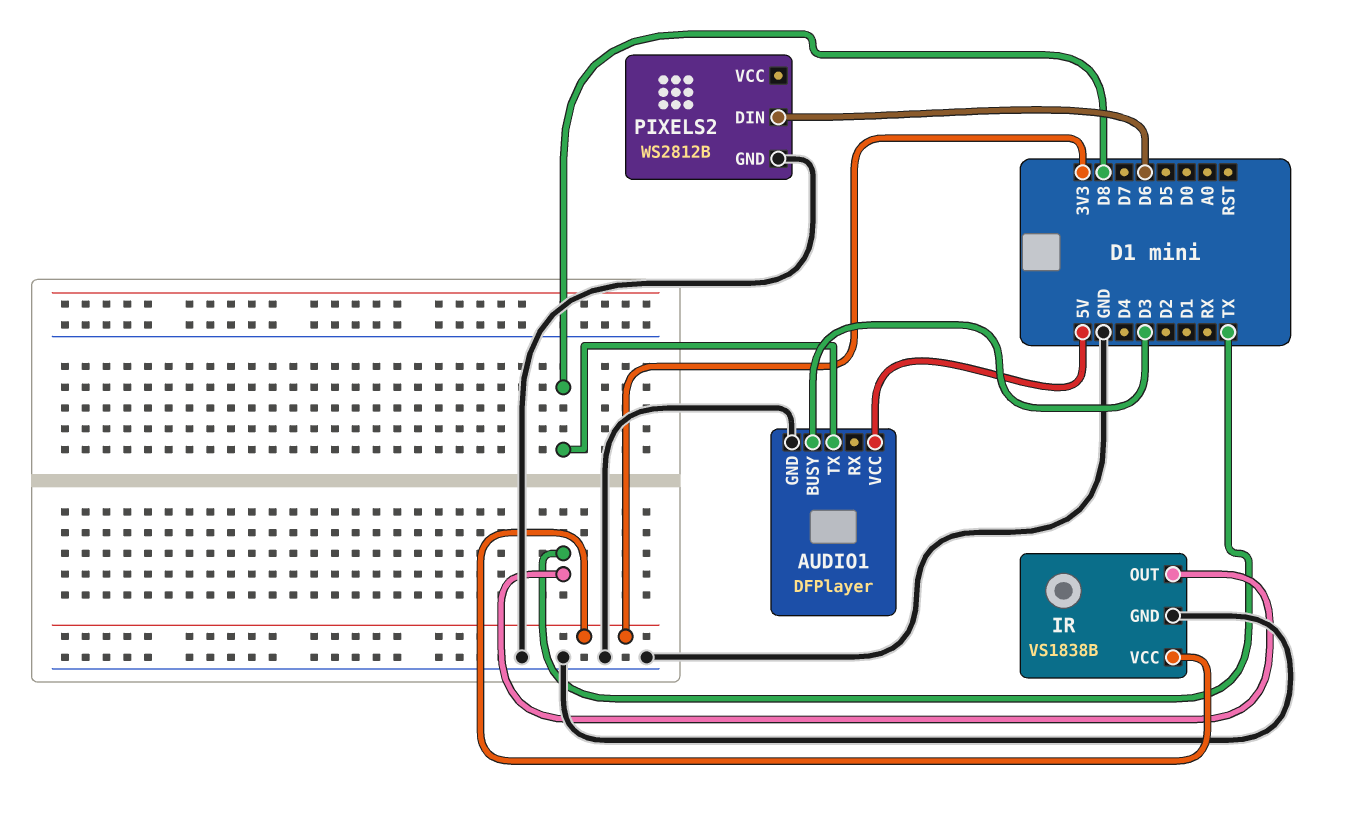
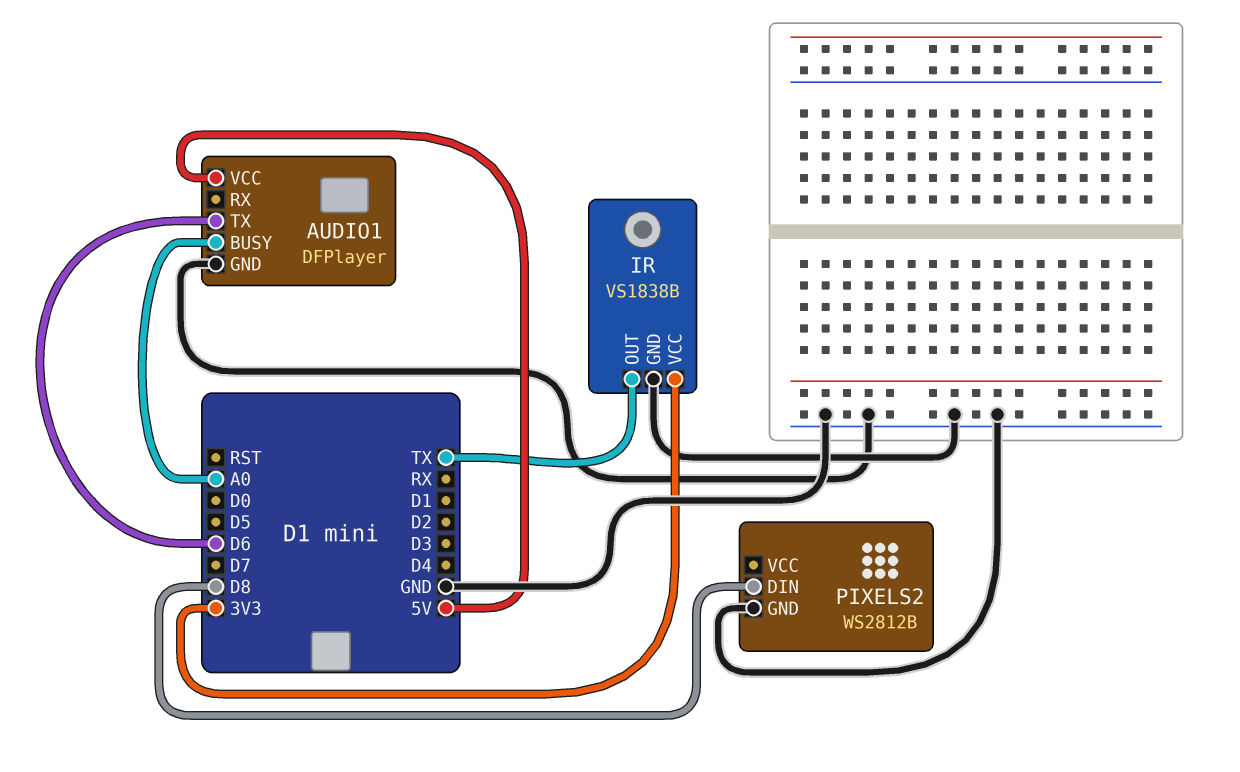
AUDIO1 pin BUSY: D3 -> A0
AUDIO1 pin TX: D8 -> D6
PIXELS2 pin DIN: D6 -> D8

